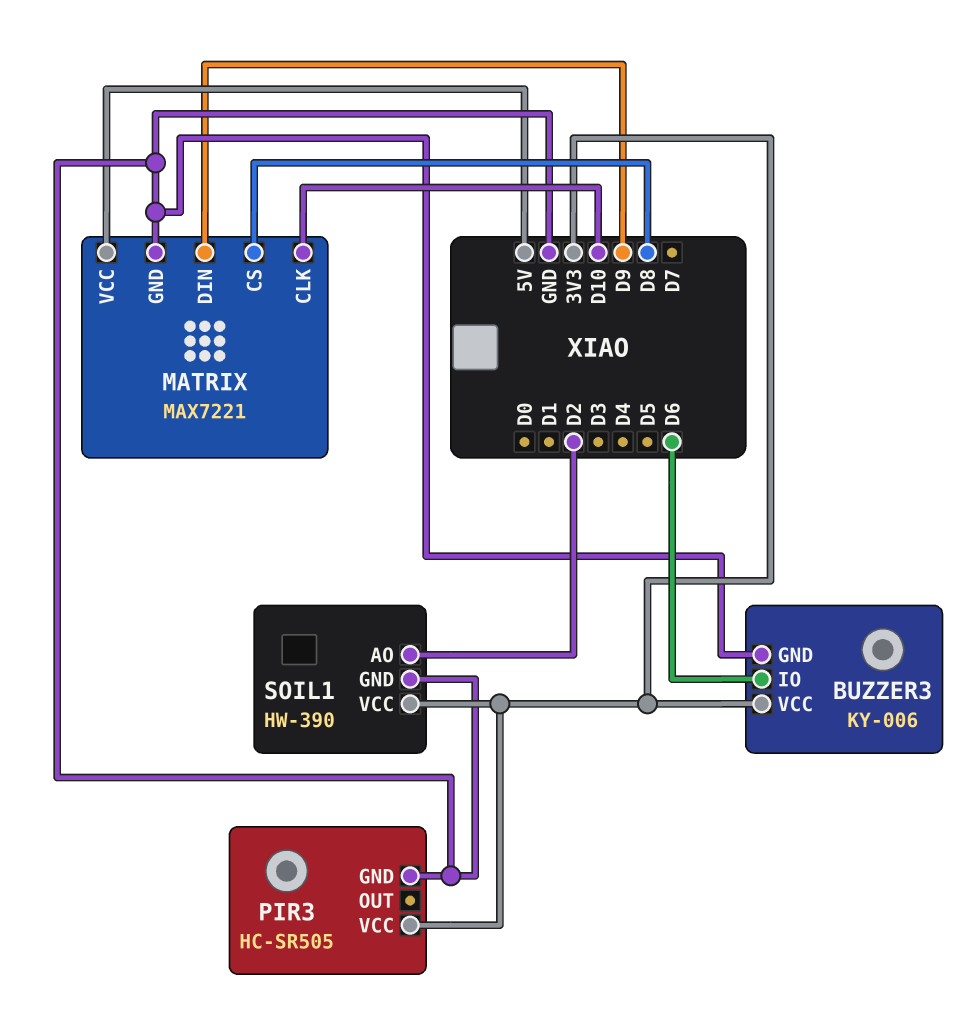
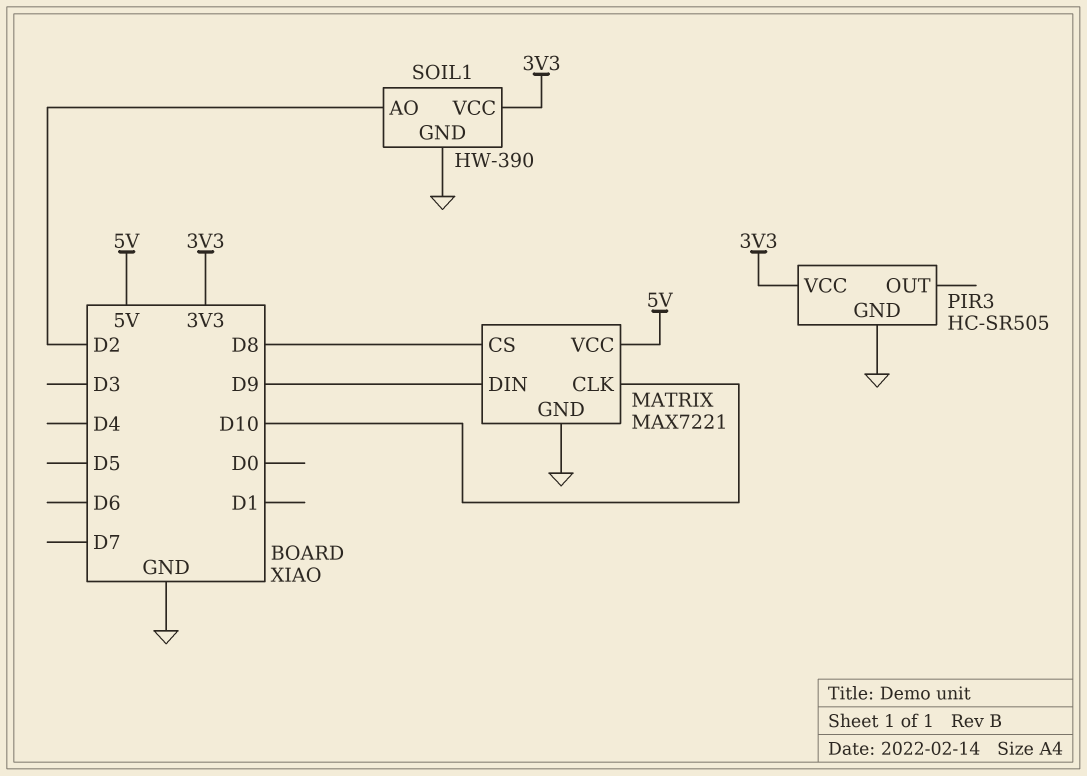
BUZZER3: KY-006 -> none
BUZZER3 pin GND: GND -> none
BUZZER3 pin IO: D6 -> none
BUZZER3 pin VCC: 3V3 -> none

